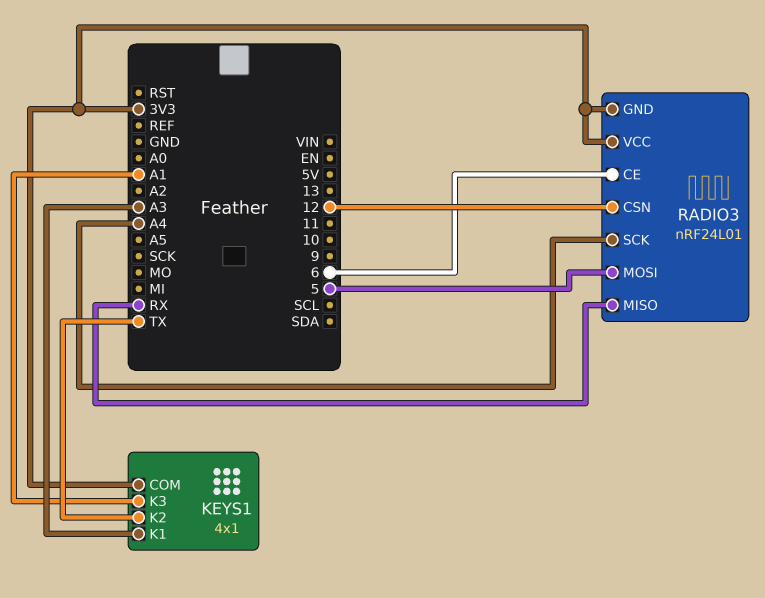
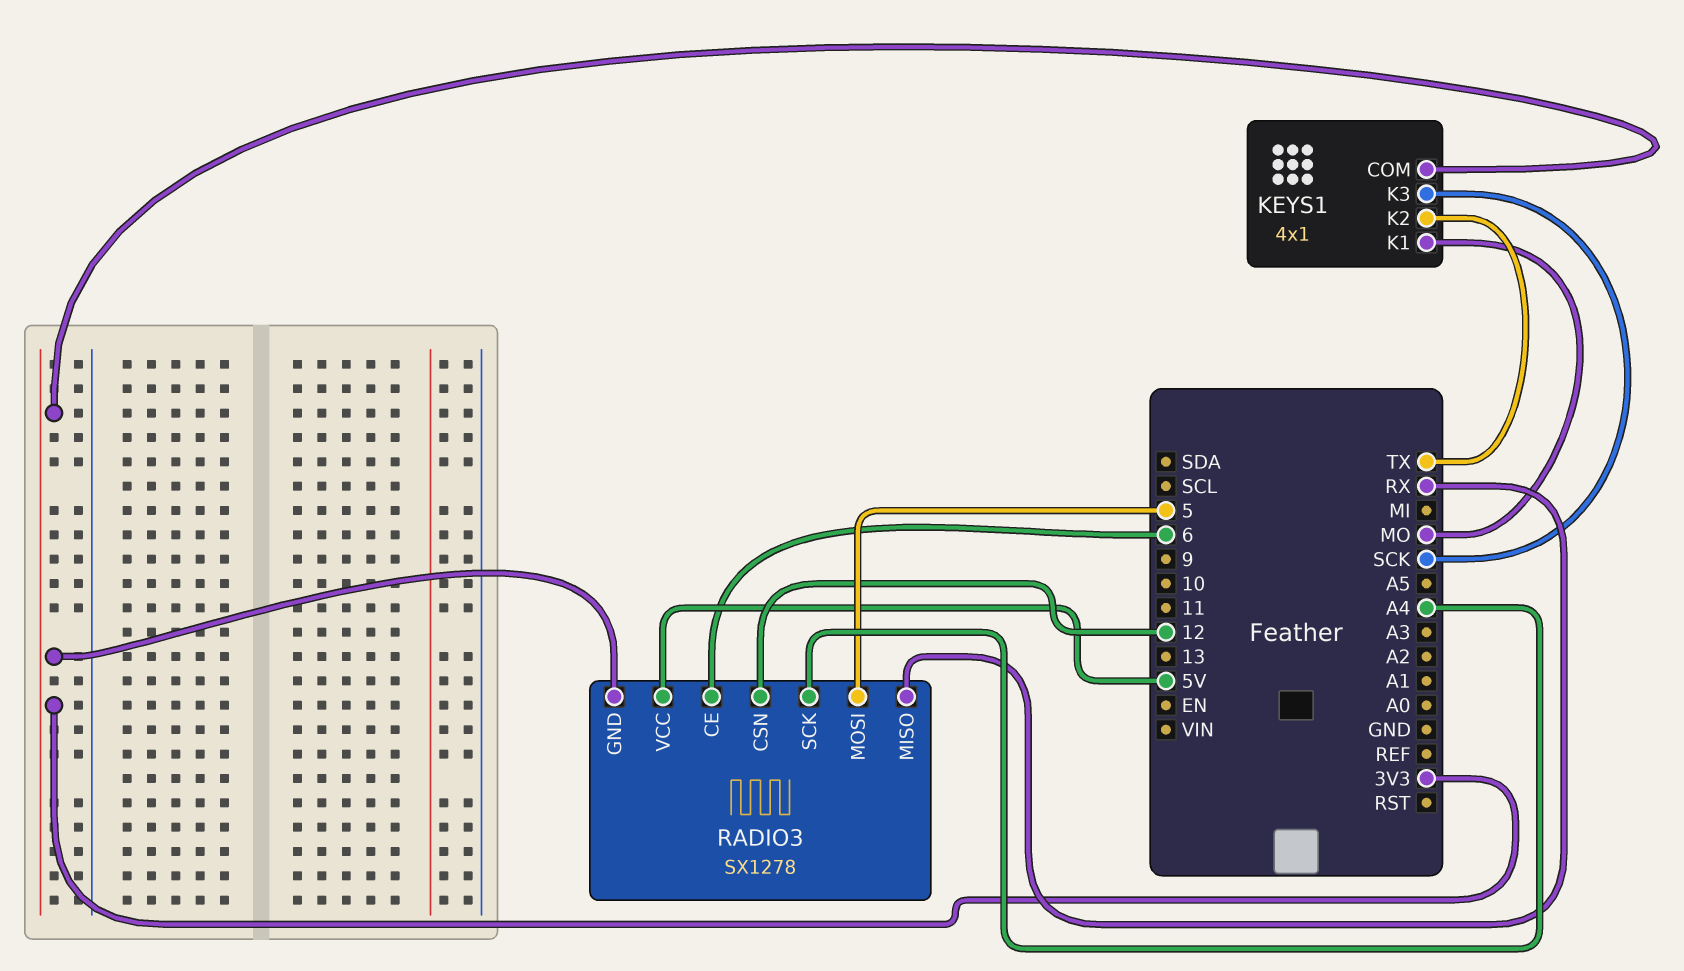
KEYS1 pin K1: A3 -> MO
KEYS1 pin K3: A1 -> SCK
RADIO3: nRF24L01 -> SX1278
RADIO3 pin VCC: 3V3 -> 5V

